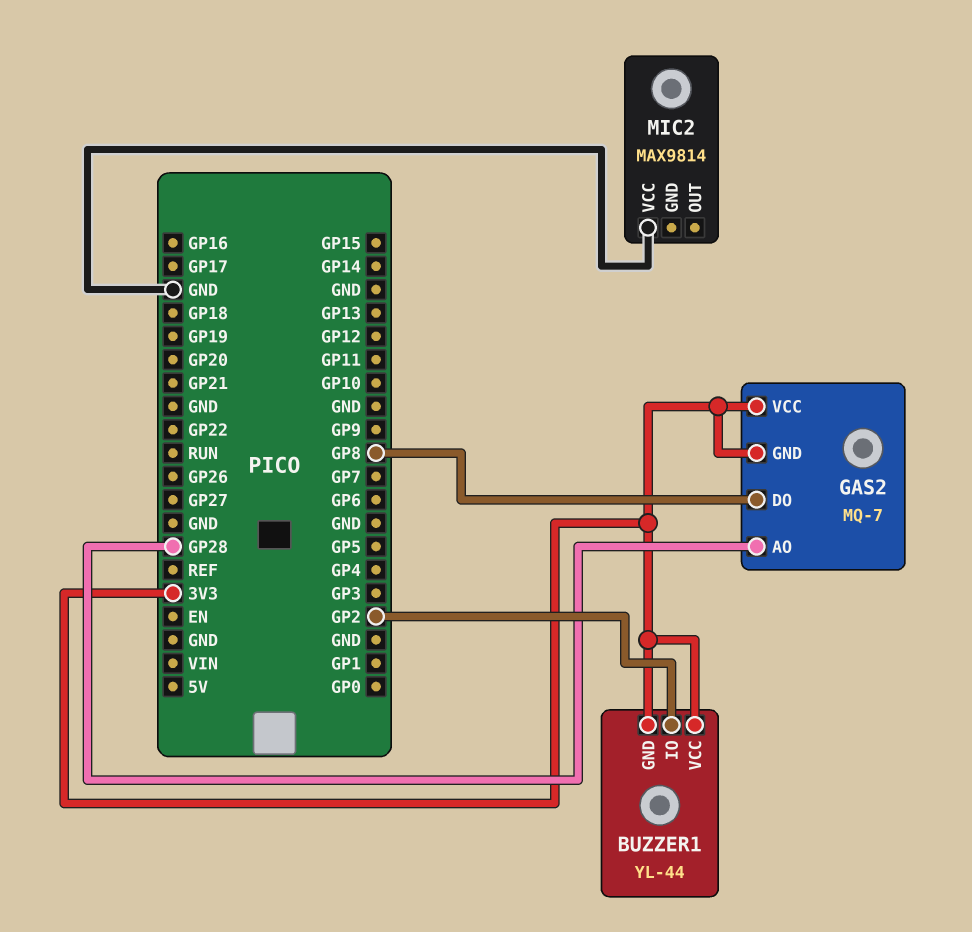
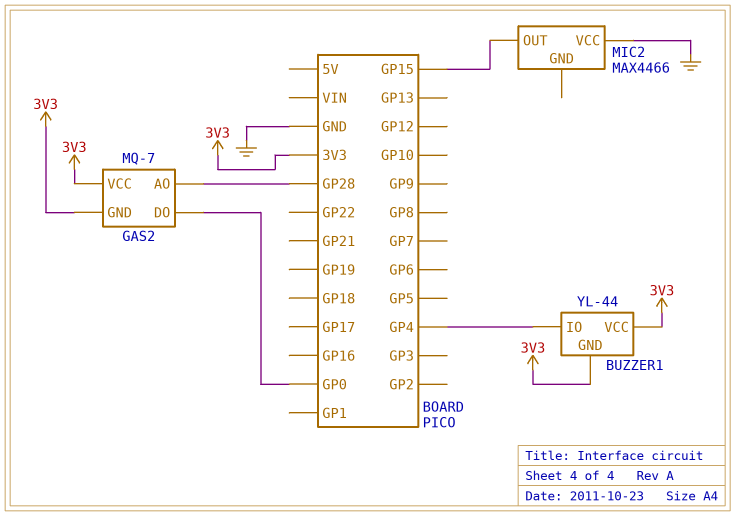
BUZZER1 pin IO: GP2 -> GP4
GAS2 pin DO: GP8 -> GP0
MIC2: MAX9814 -> MAX4466
MIC2 pin OUT: none -> GP15

